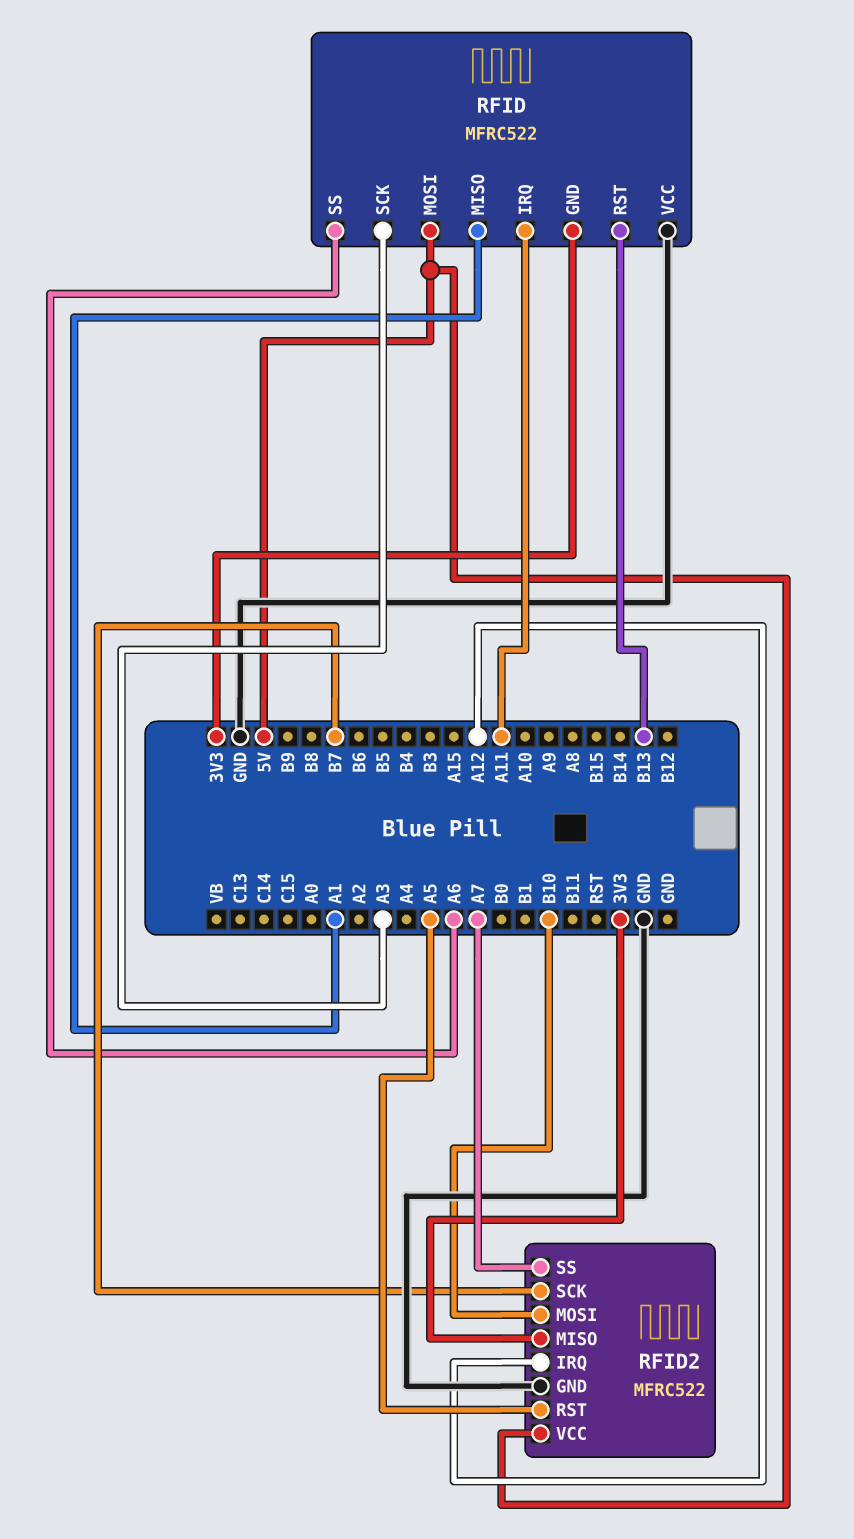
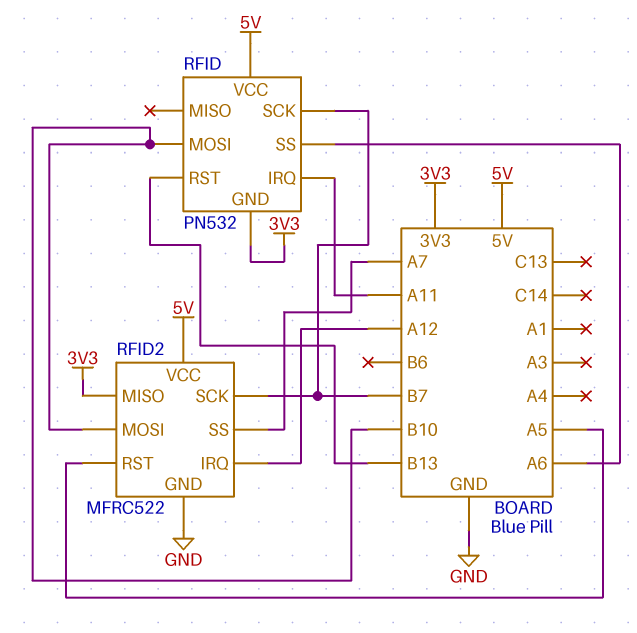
RFID: MFRC522 -> PN532
RFID pin MISO: A1 -> none
RFID pin MOSI: 5V -> B10
RFID pin SCK: A3 -> B7
RFID pin VCC: GND -> 5V

